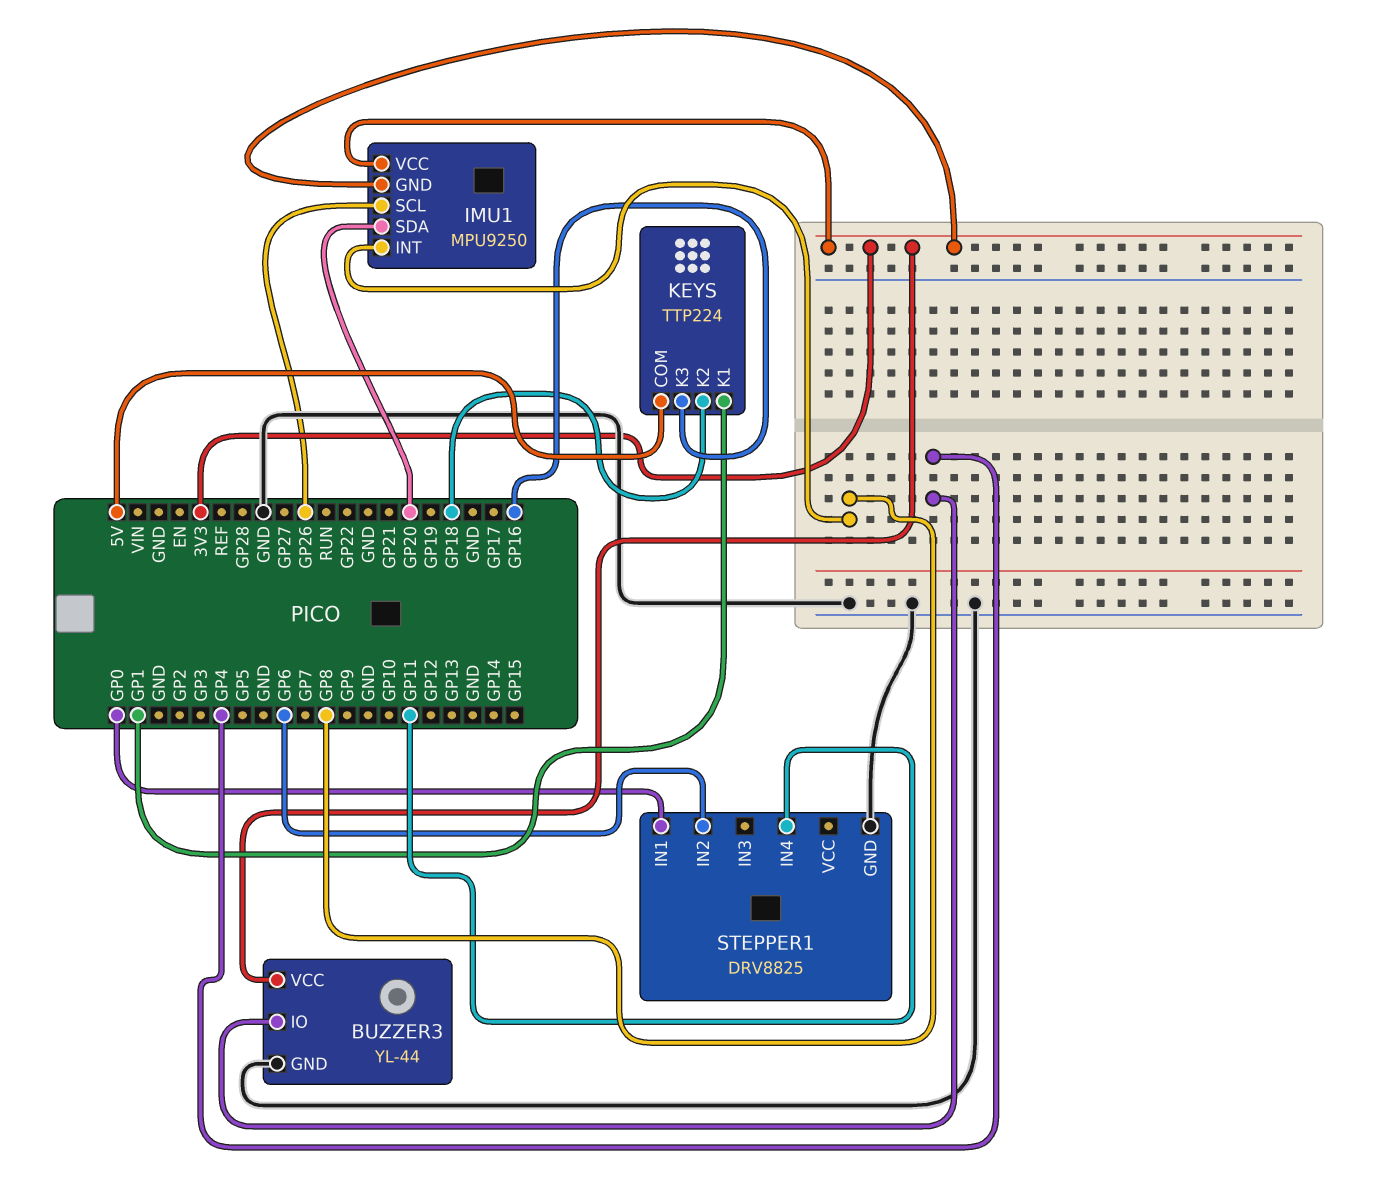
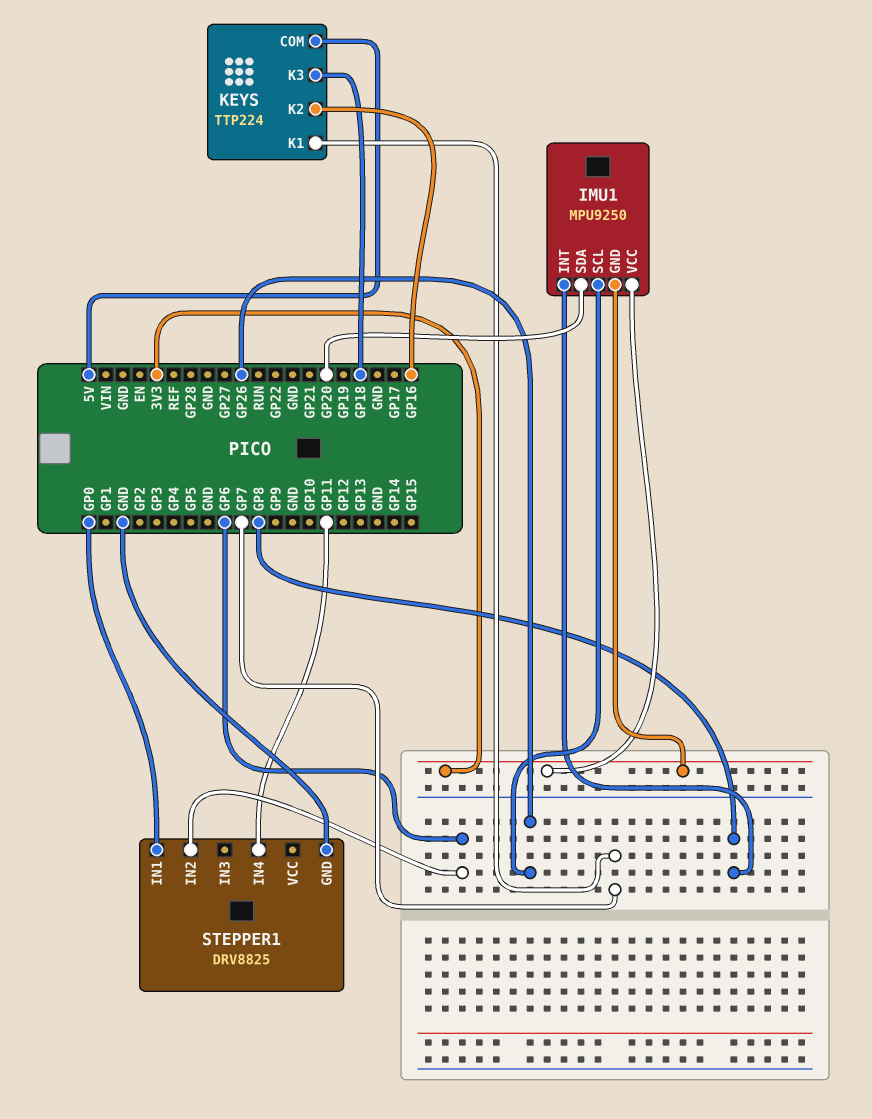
BUZZER3: YL-44 -> none
BUZZER3 pin GND: GND -> none
BUZZER3 pin IO: GP4 -> none
BUZZER3 pin VCC: 3V3 -> none
KEYS pin K1: GP1 -> GP7
KEYS pin K2: GP18 -> GP16
KEYS pin K3: GP16 -> GP18

